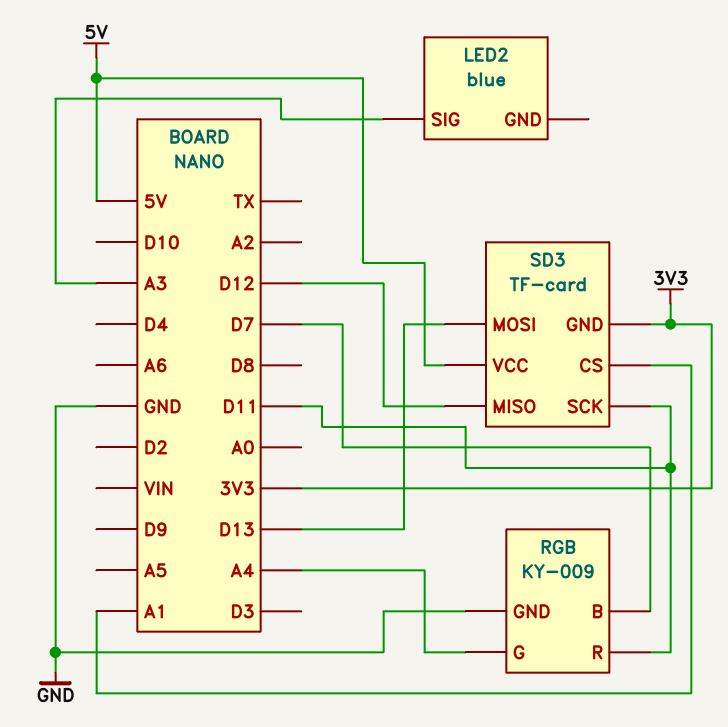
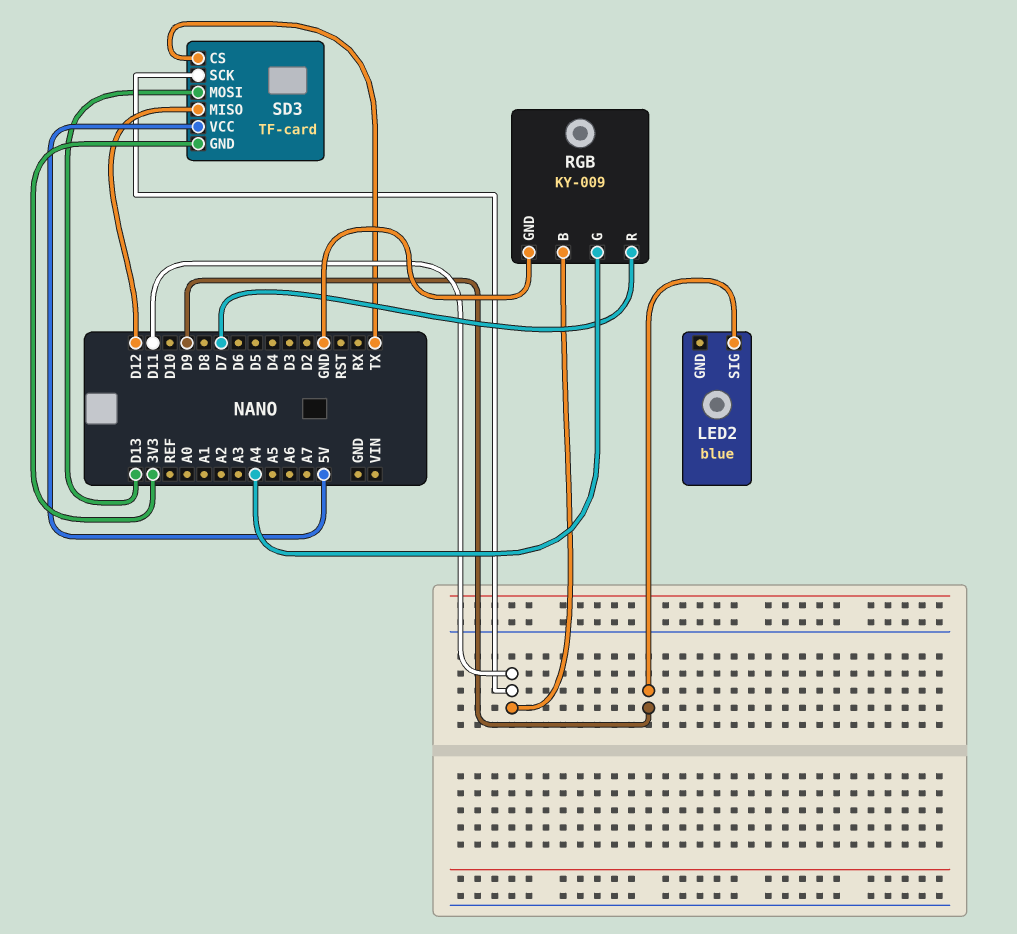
LED2 pin SIG: A3 -> D9
RGB pin B: D7 -> D11
RGB pin R: D11 -> D7
SD3 pin CS: A1 -> TX

